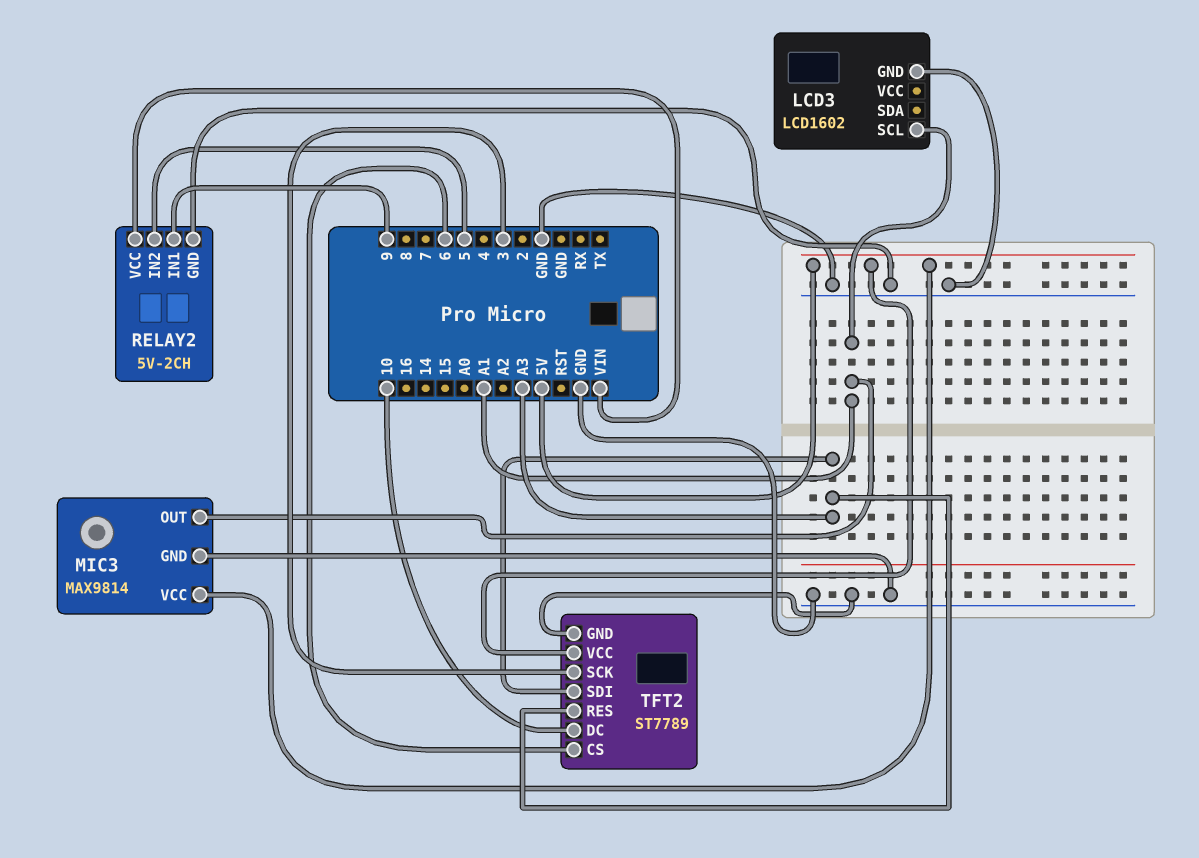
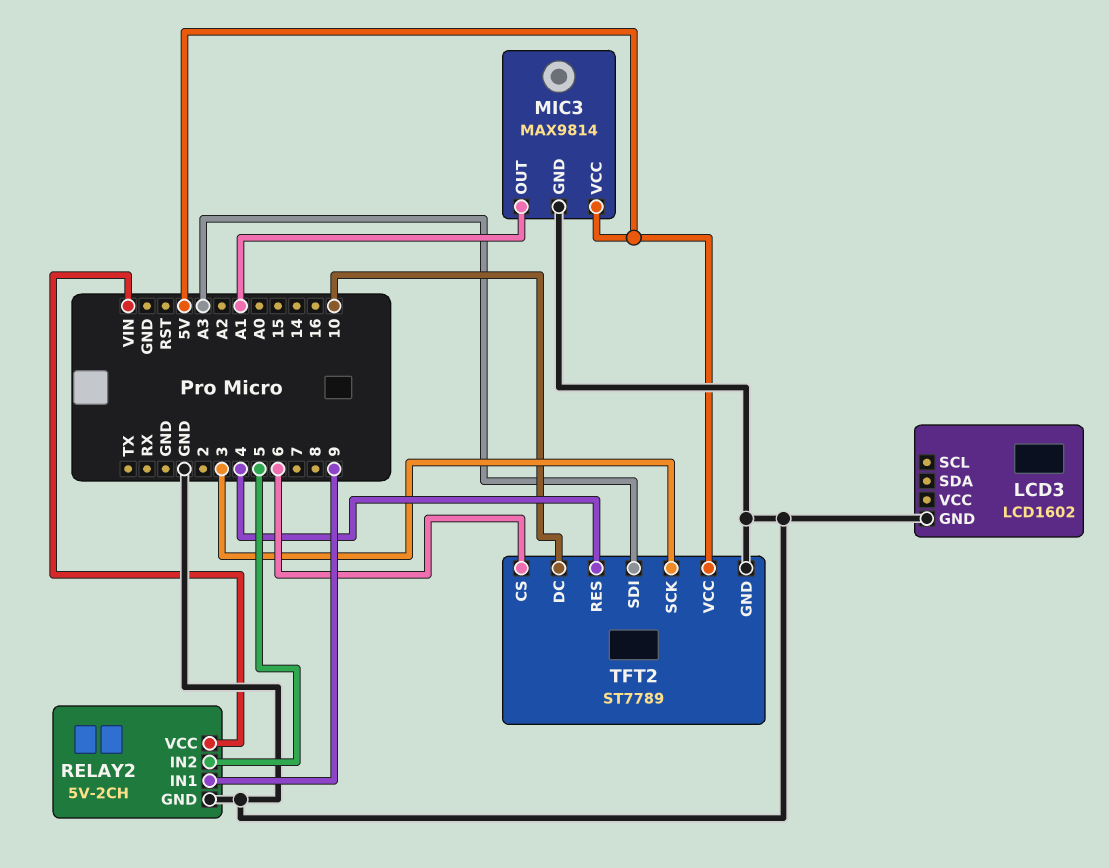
LCD3 pin SCL: A1 -> none
TFT2 pin RES: A3 -> 4

